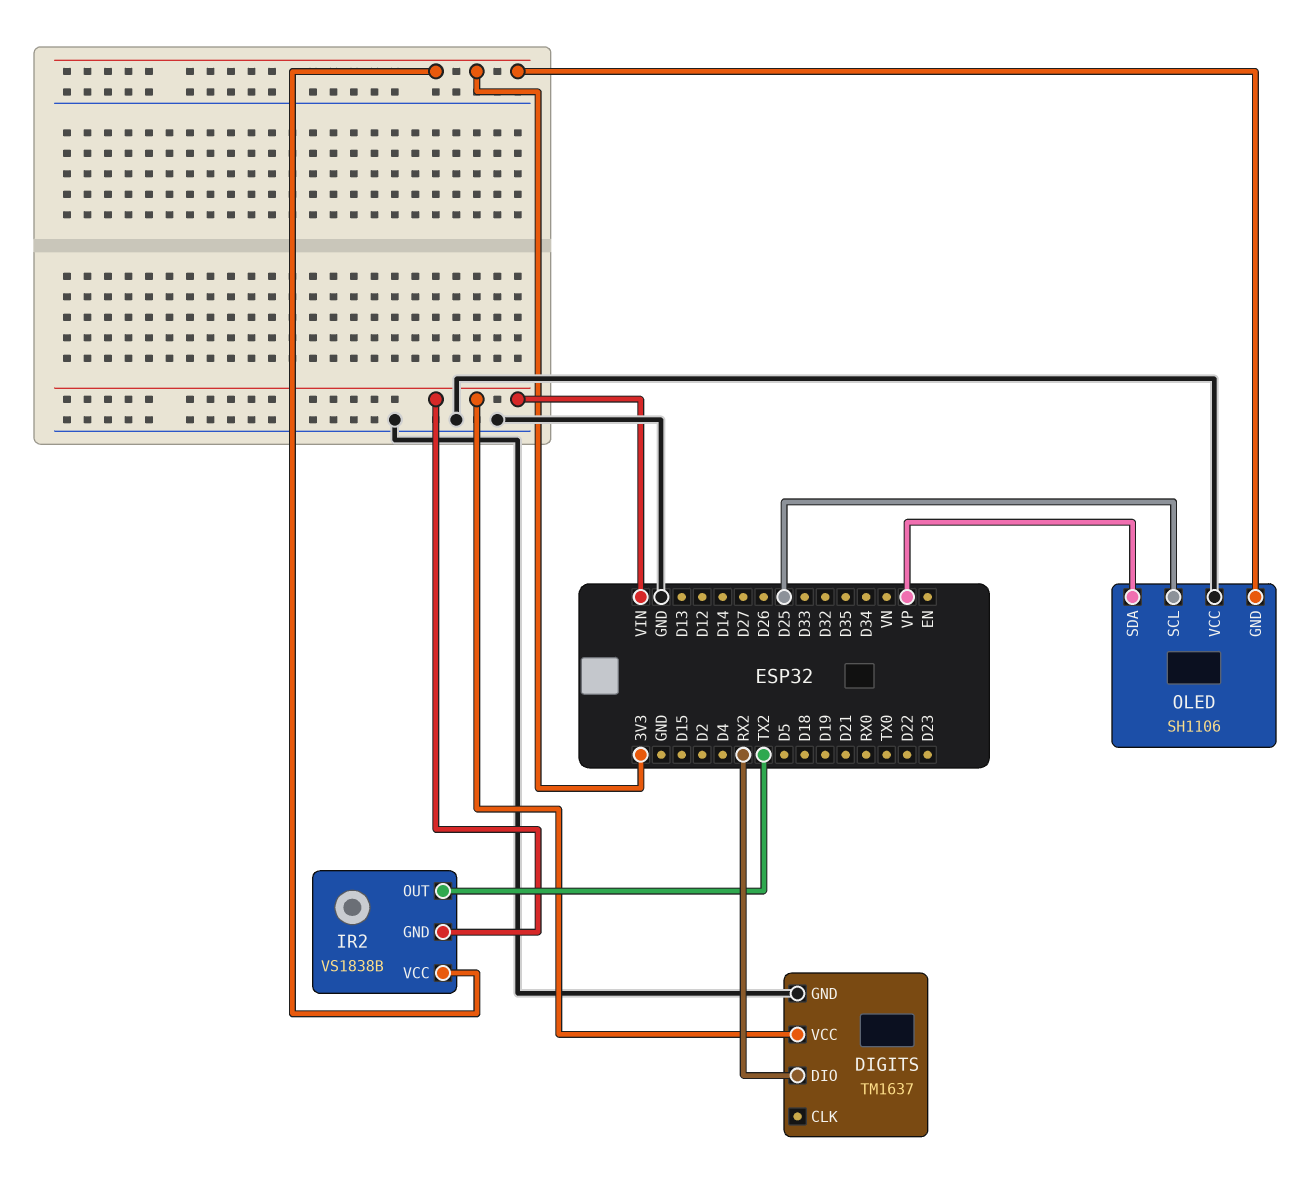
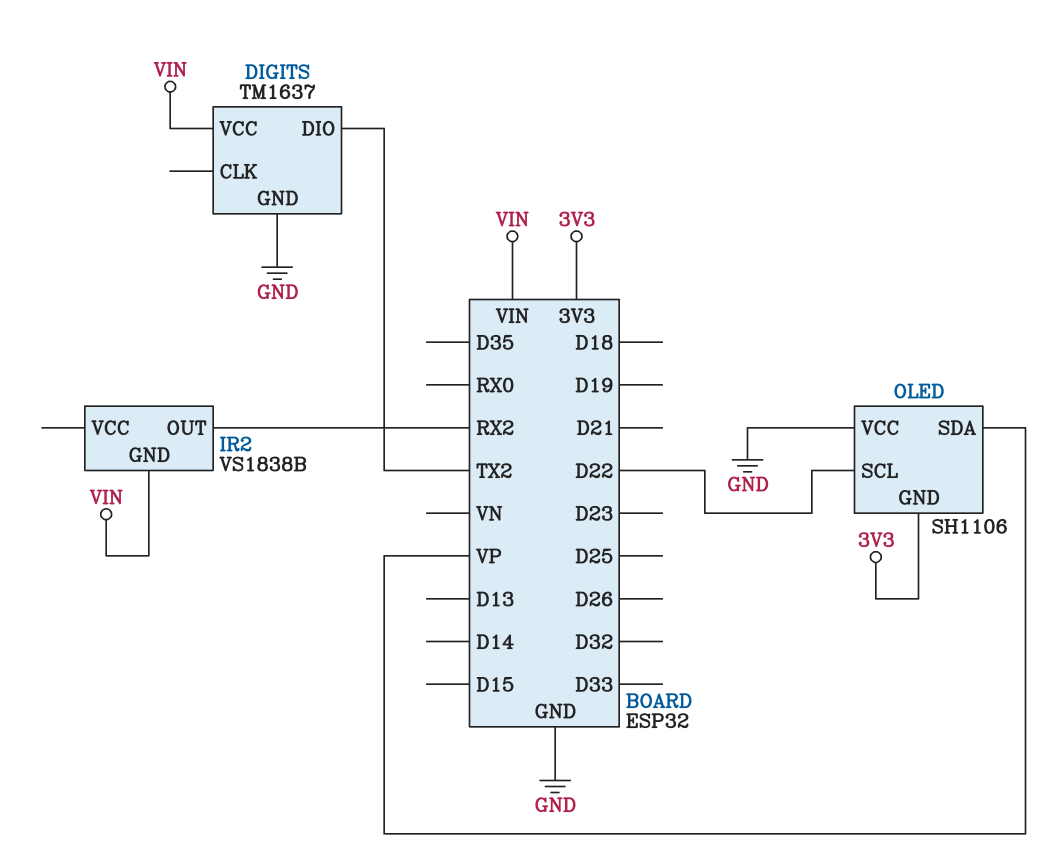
DIGITS pin DIO: RX2 -> TX2
IR2 pin OUT: TX2 -> RX2
IR2 pin VCC: 3V3 -> none
OLED pin SCL: D25 -> D22

